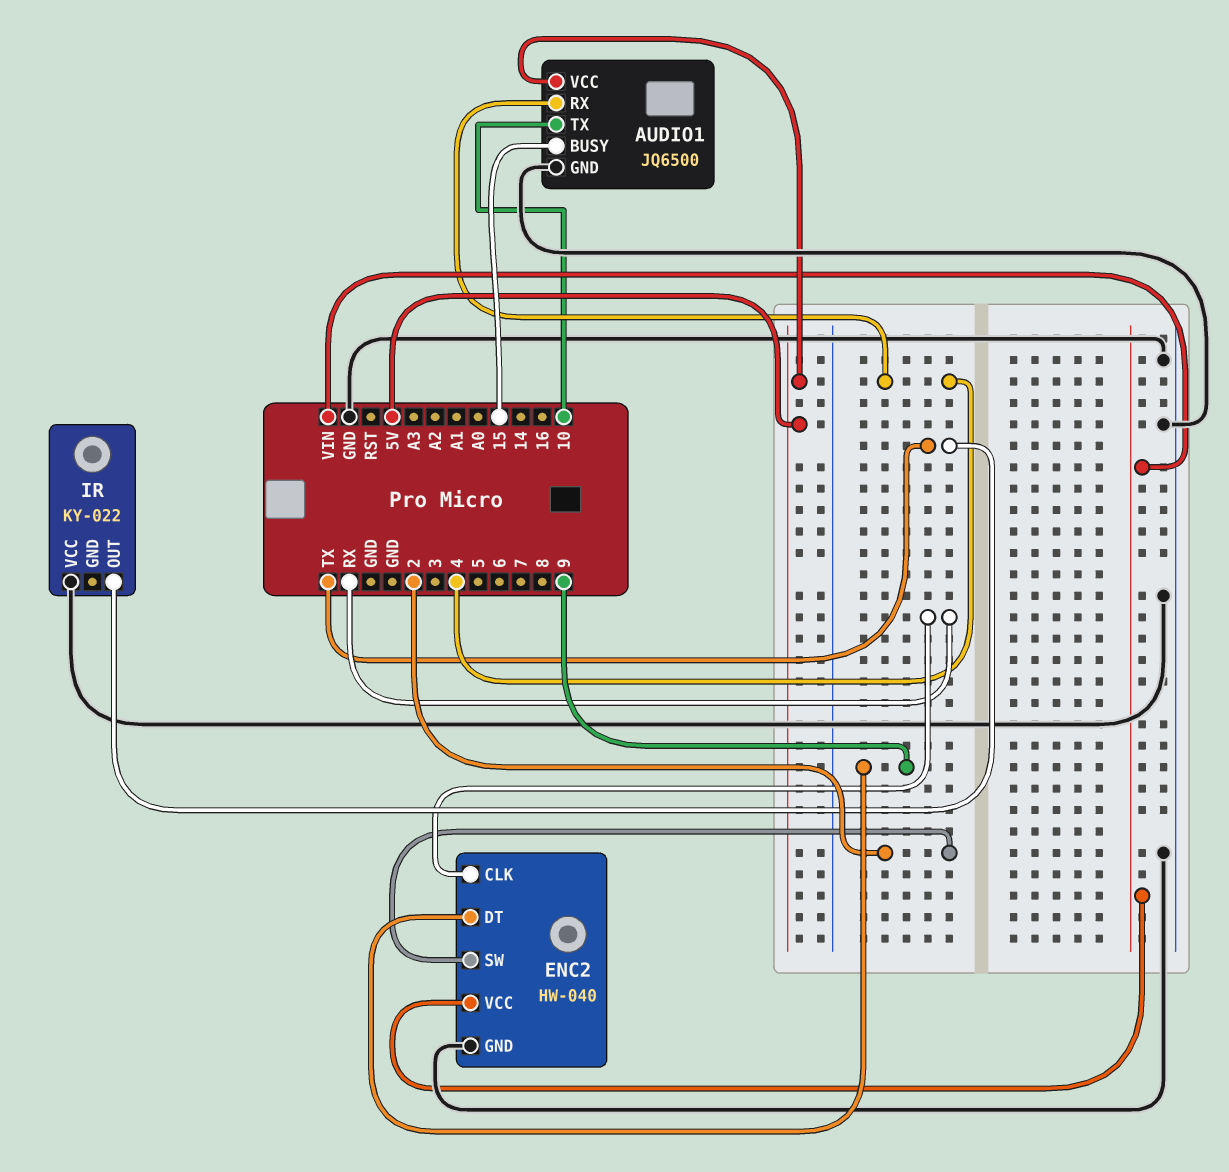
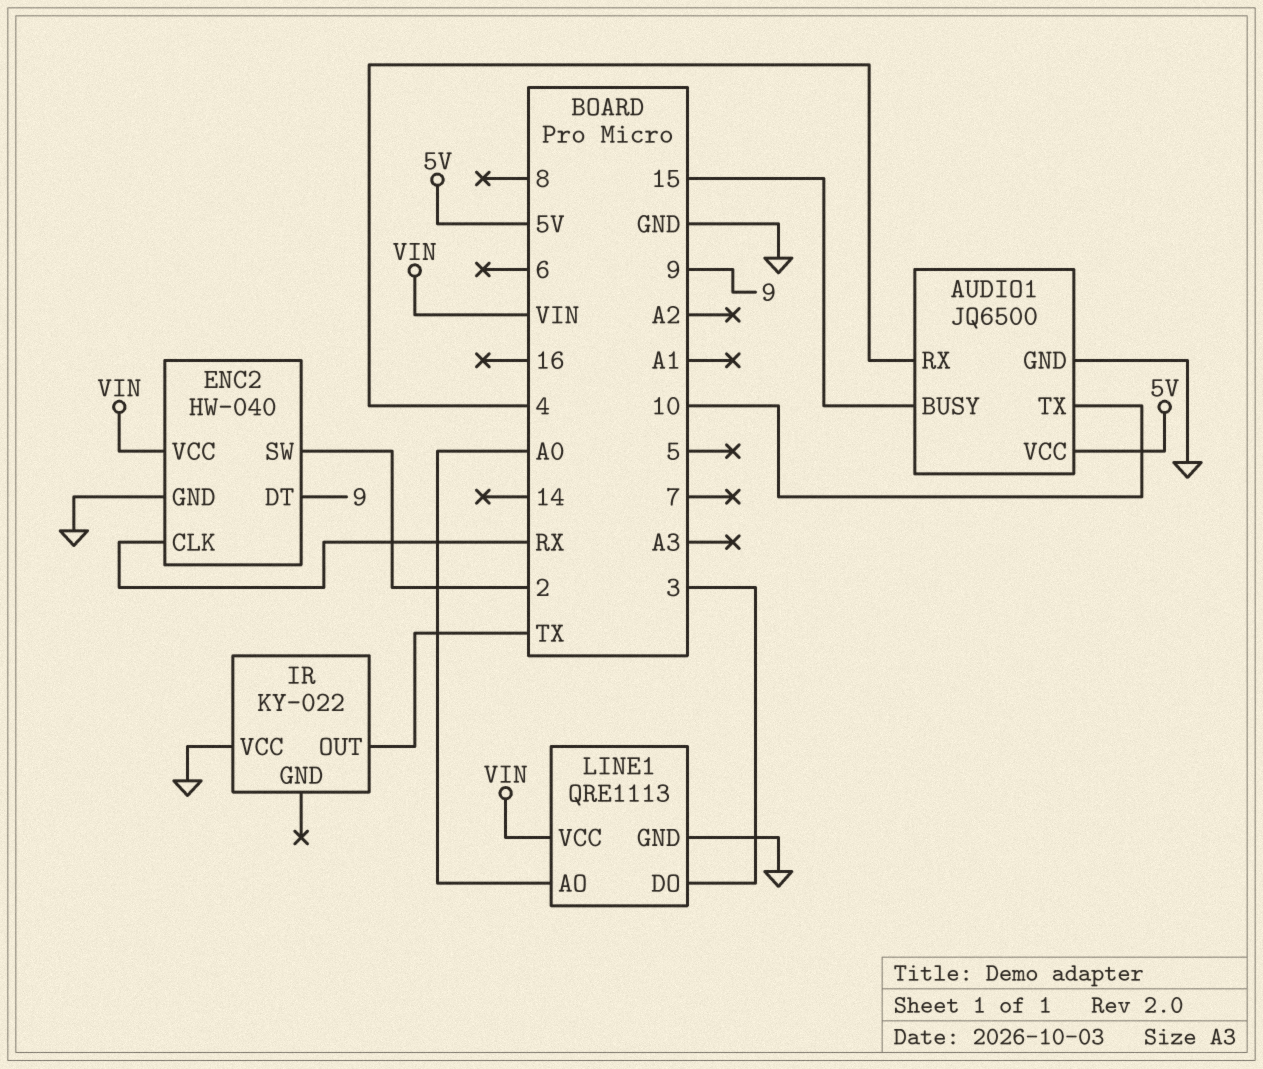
LINE1: none -> QRE1113
LINE1 pin AO: none -> A0
LINE1 pin DO: none -> 3
LINE1 pin GND: none -> GND
LINE1 pin VCC: none -> VIN

